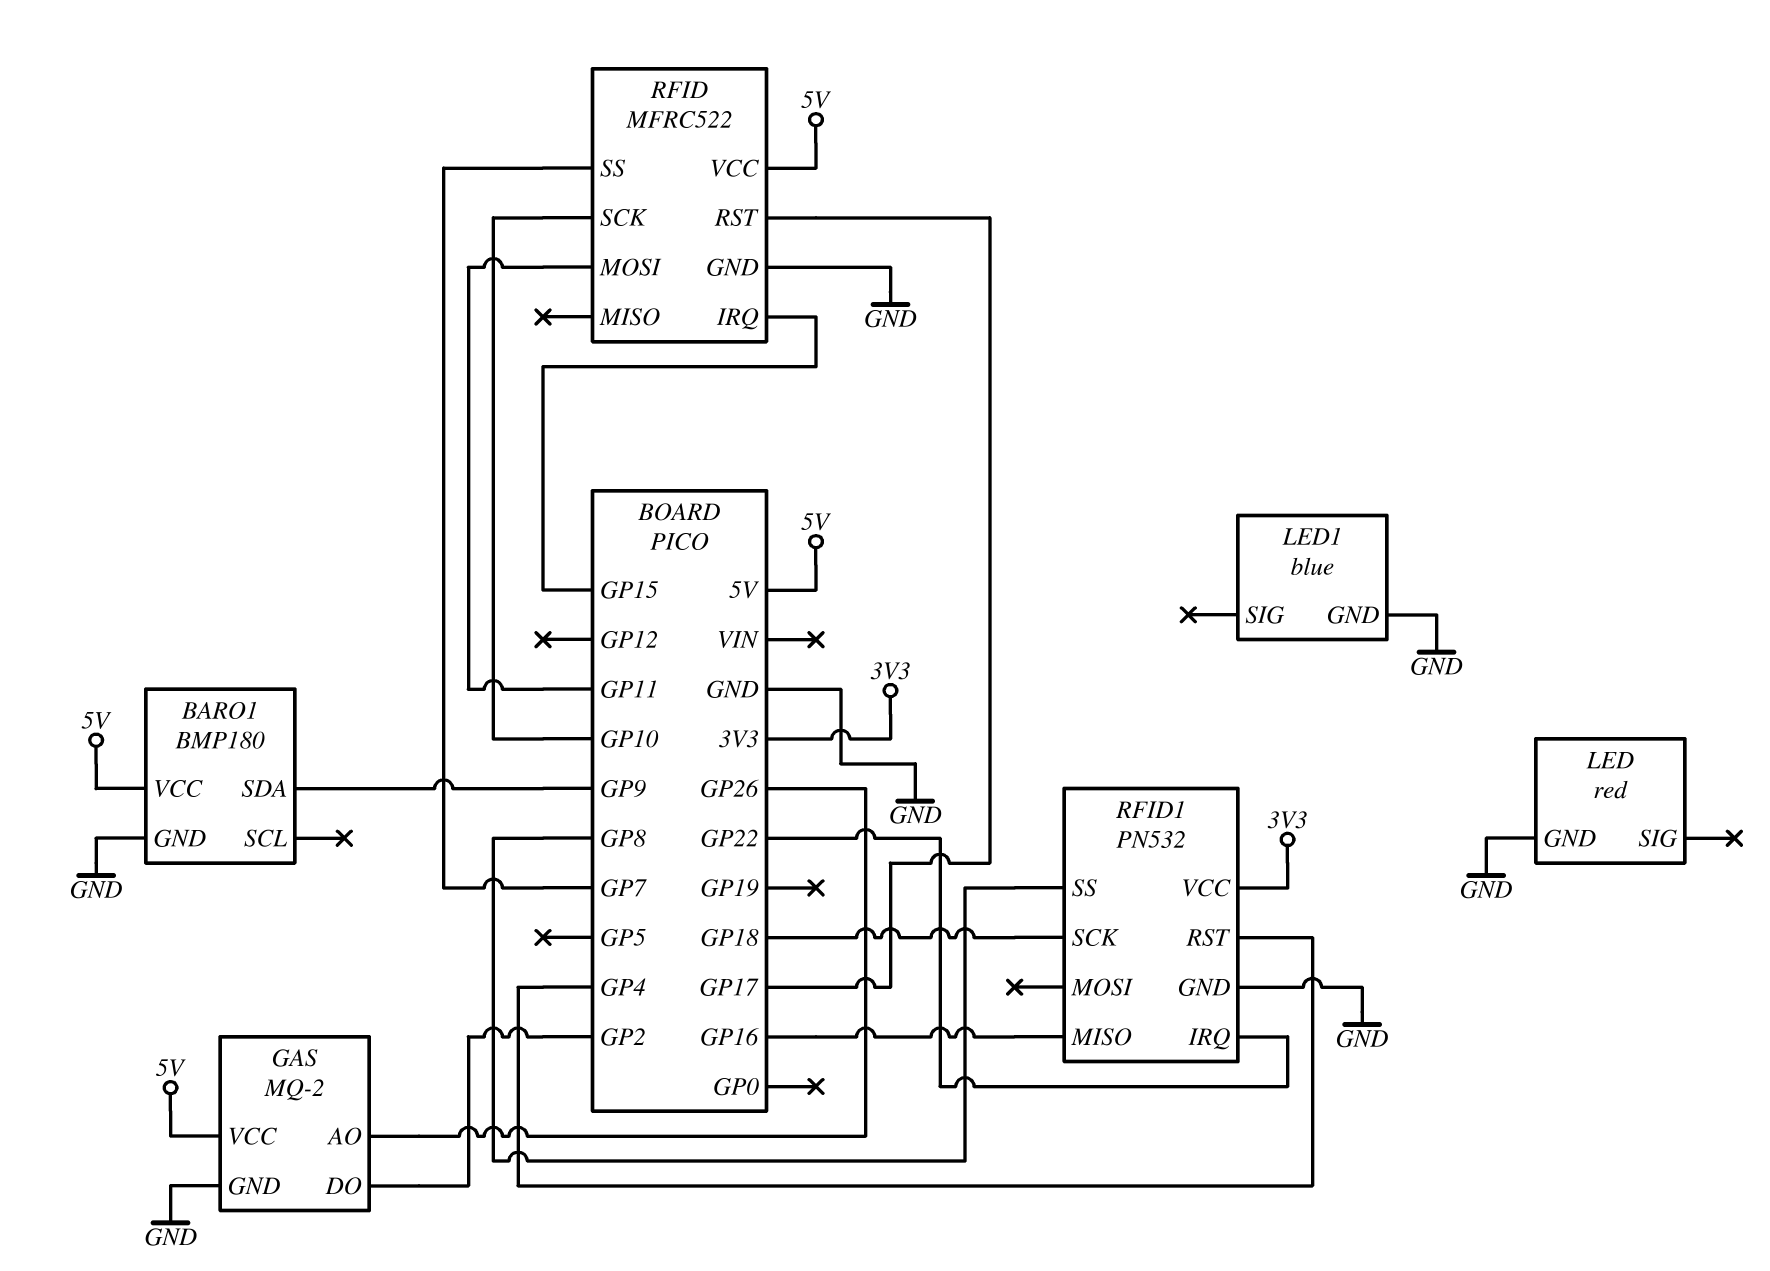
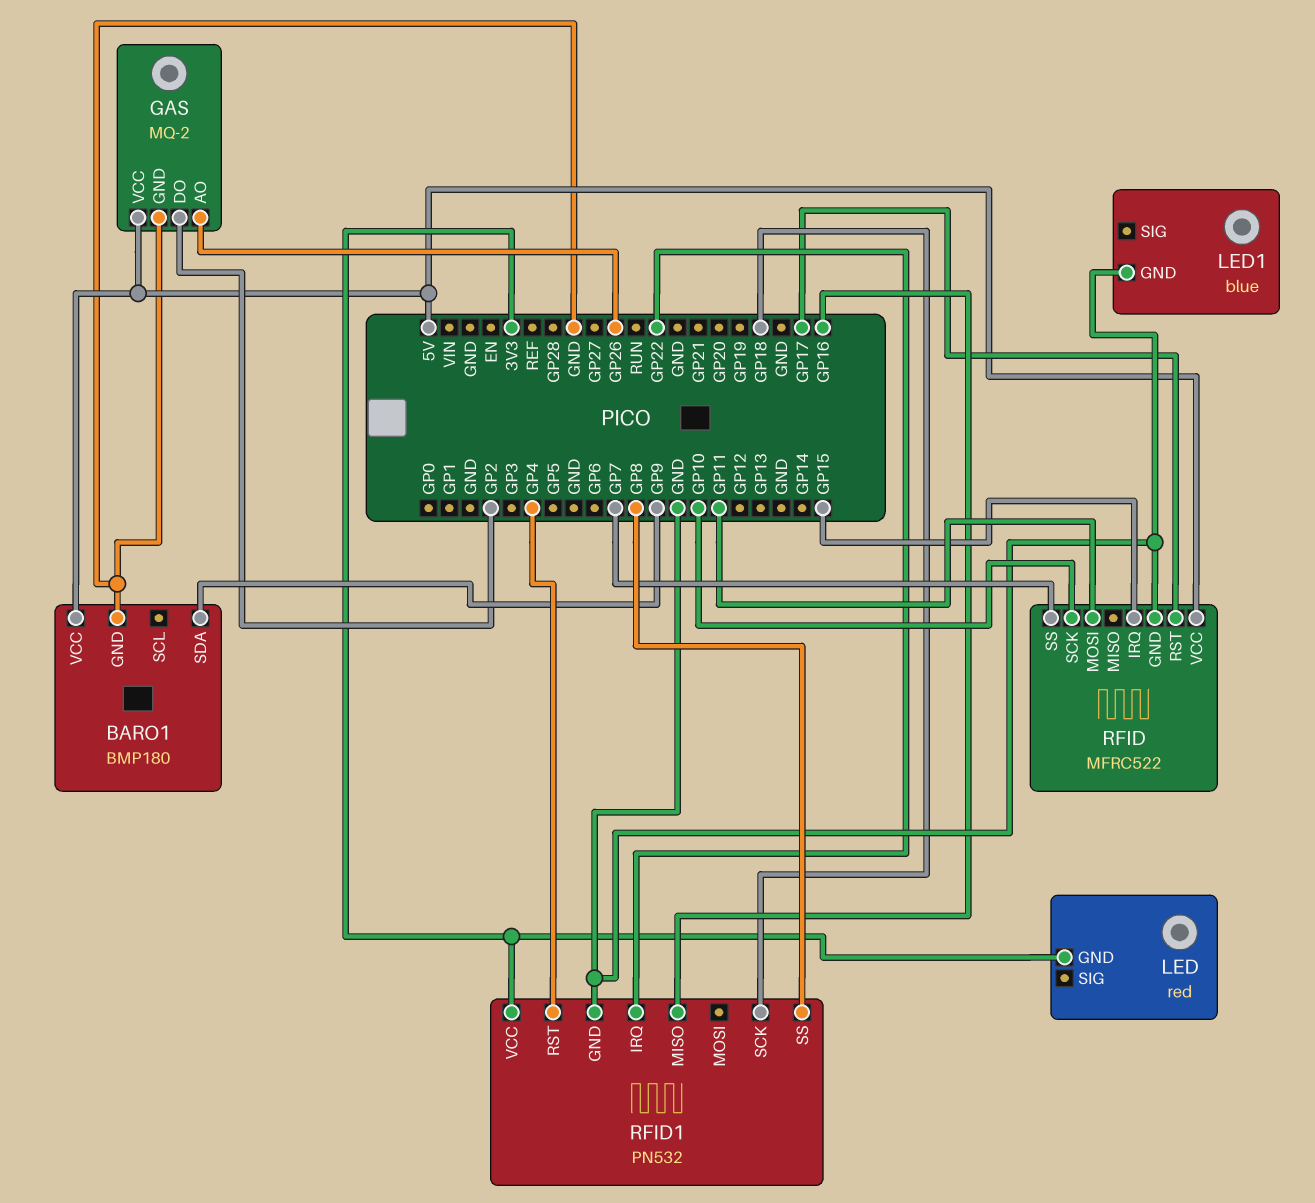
LED pin GND: GND -> 3V3

